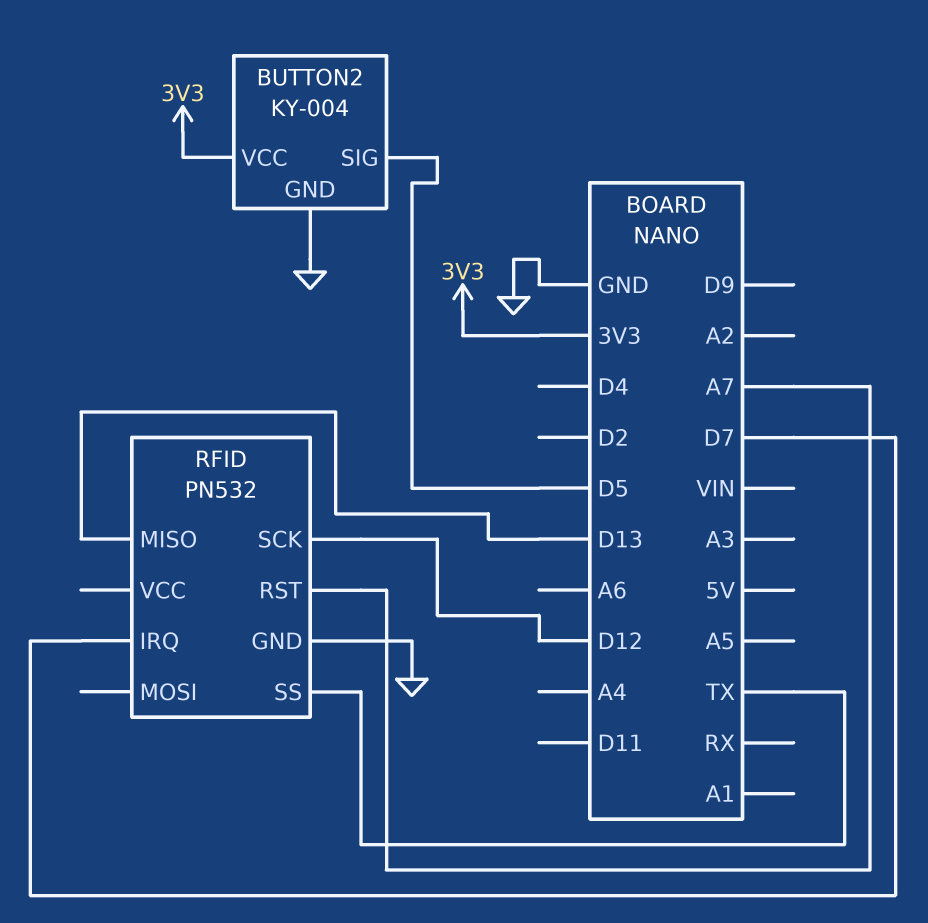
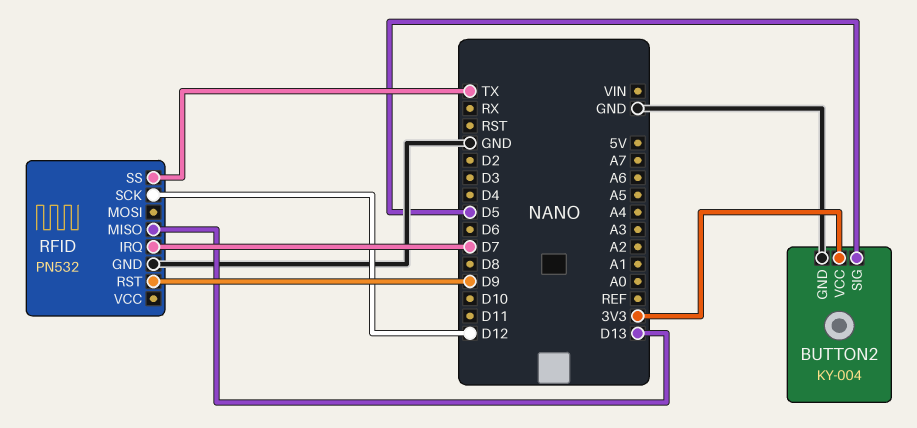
RFID pin RST: A7 -> D9

